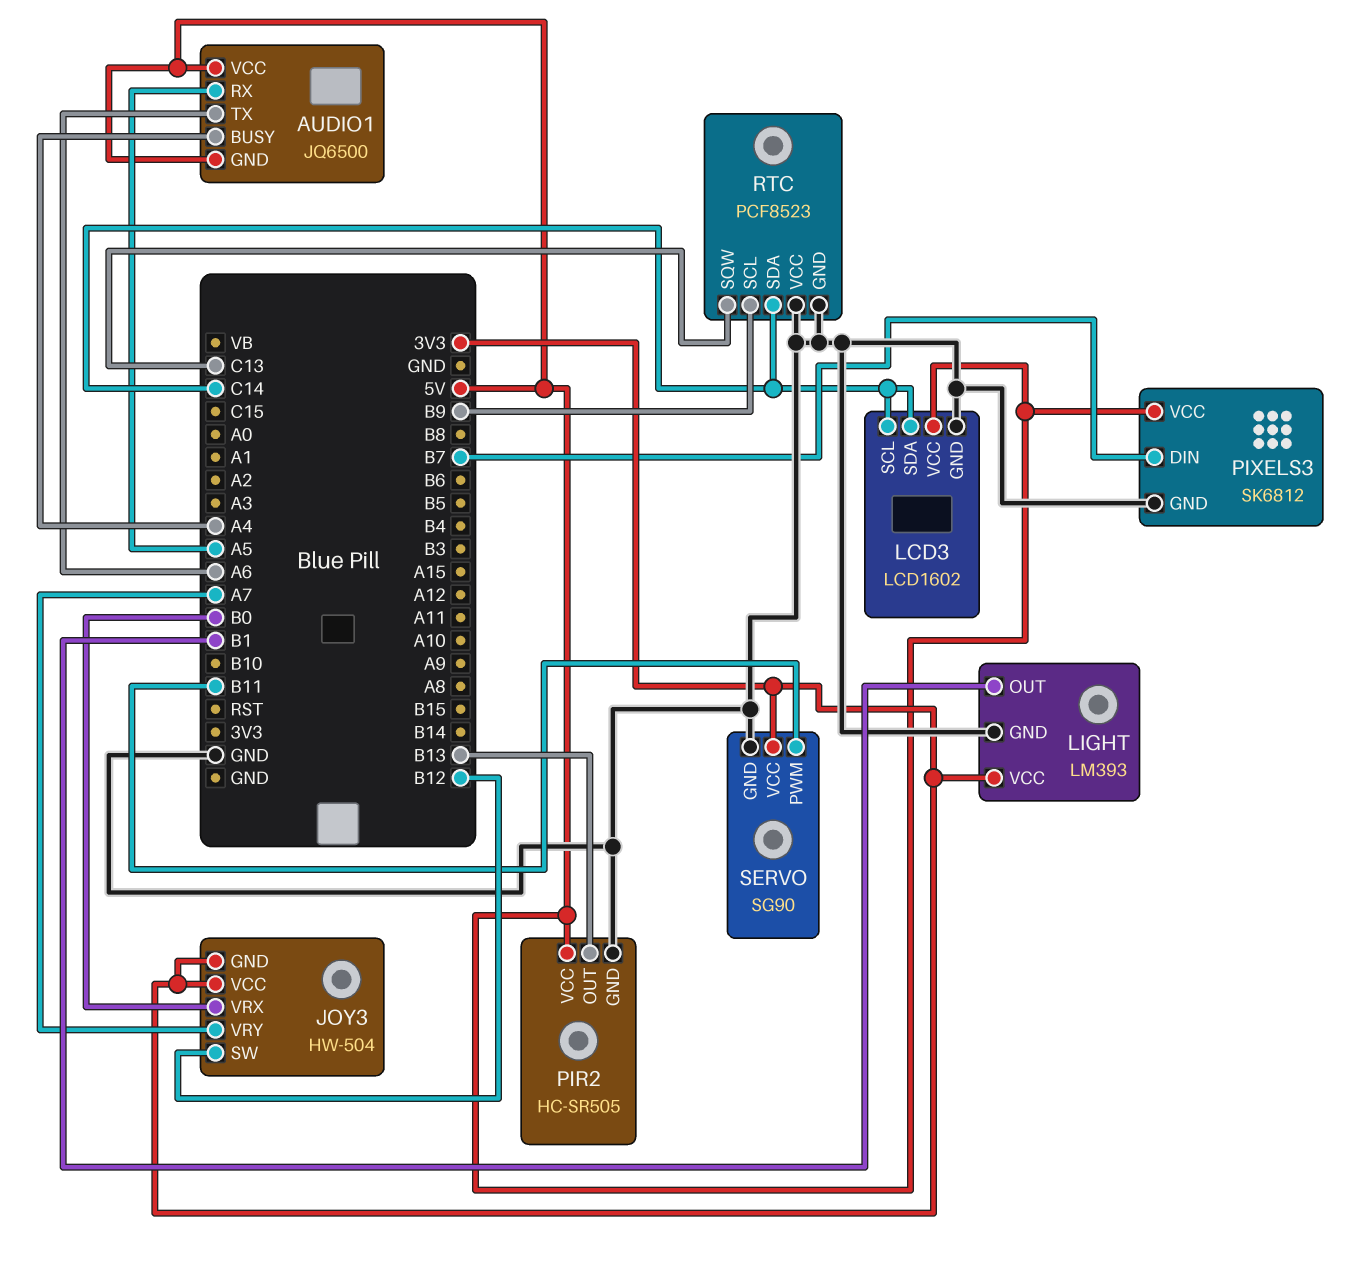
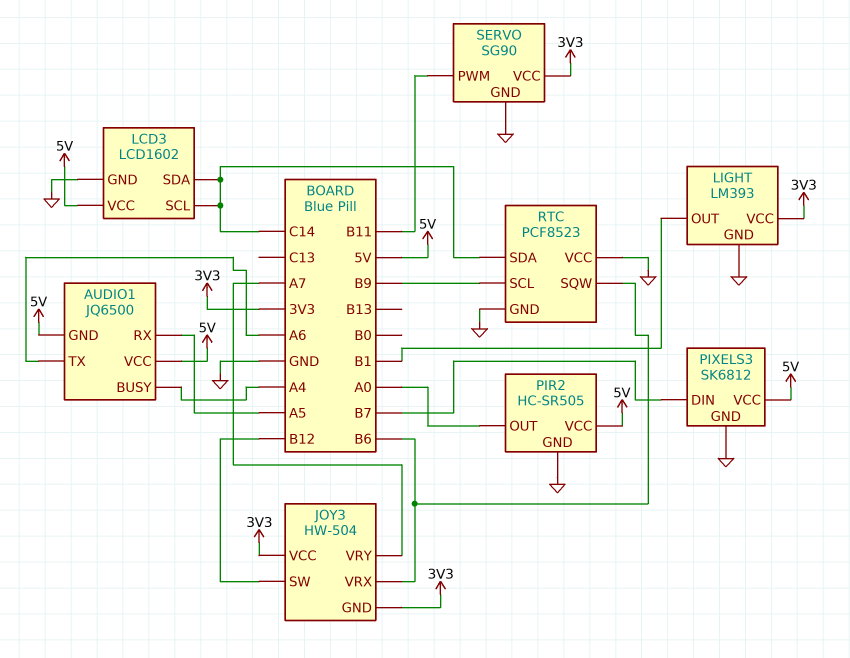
JOY3 pin VRX: B0 -> B6
PIR2 pin OUT: B13 -> A0
RTC pin SQW: C13 -> B6

